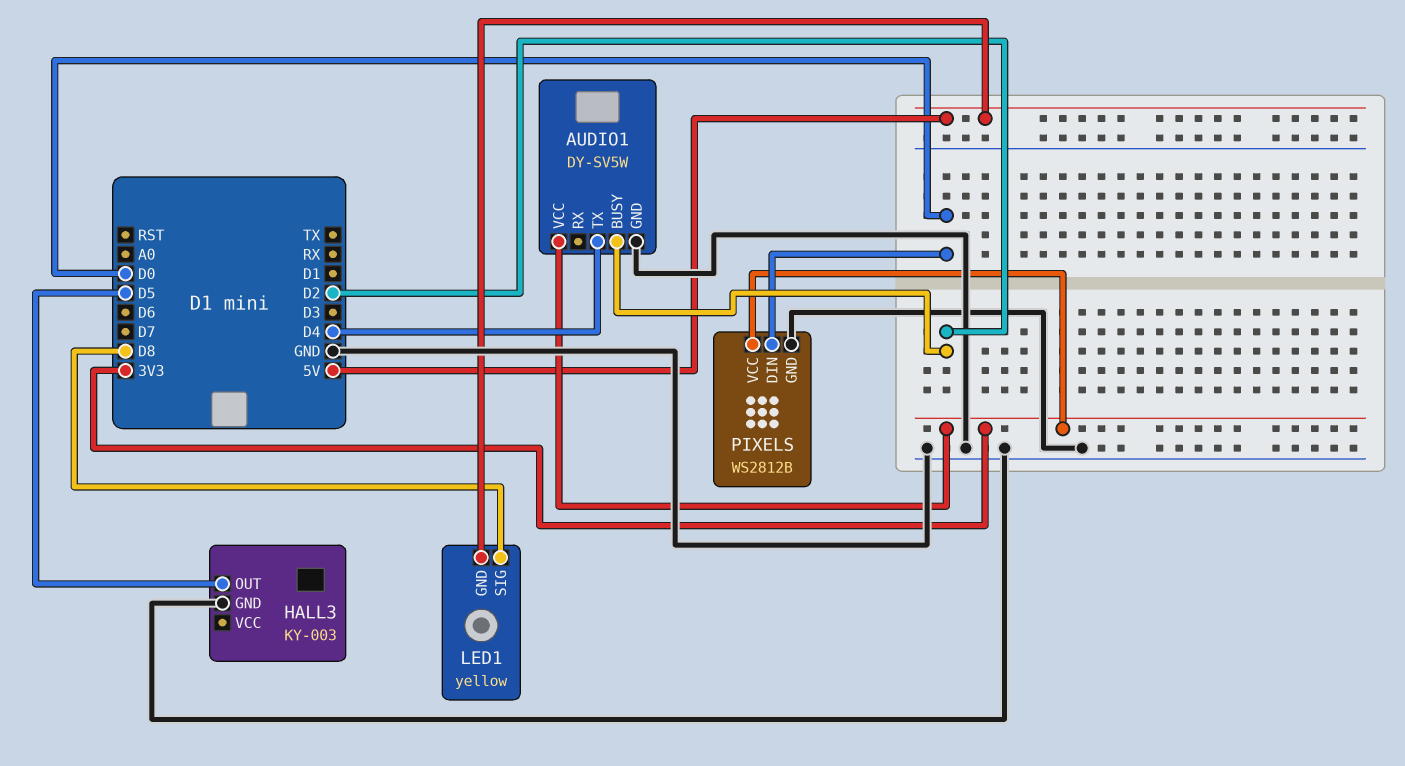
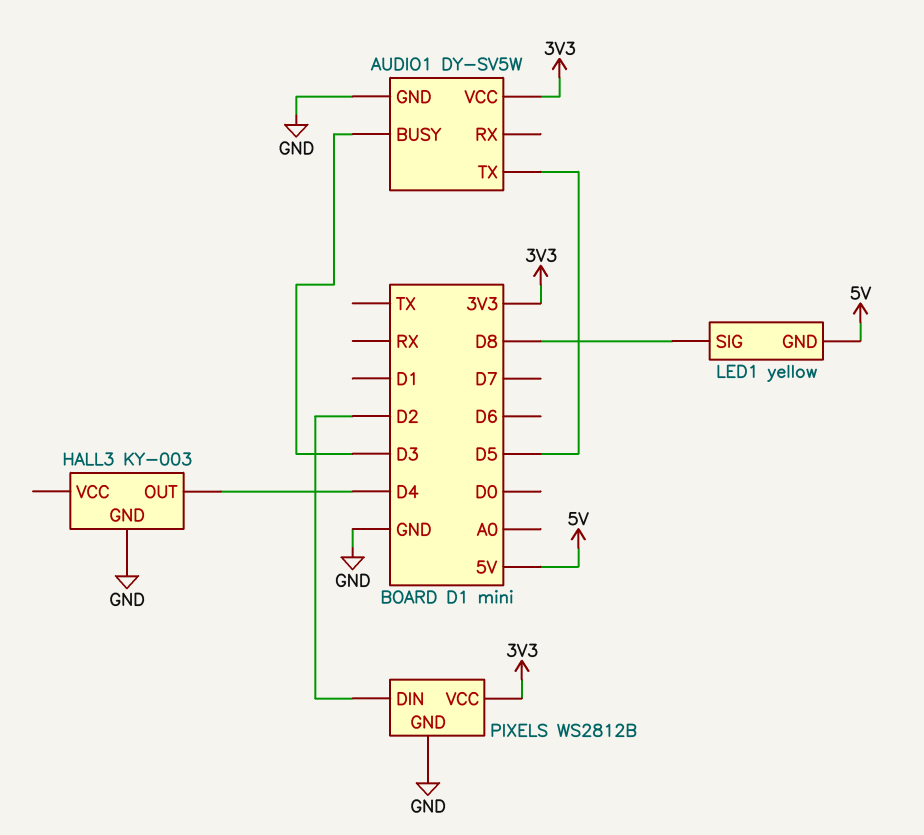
AUDIO1 pin BUSY: D2 -> D3
AUDIO1 pin TX: D4 -> D5
HALL3 pin OUT: D5 -> D4
PIXELS pin DIN: D0 -> D2

